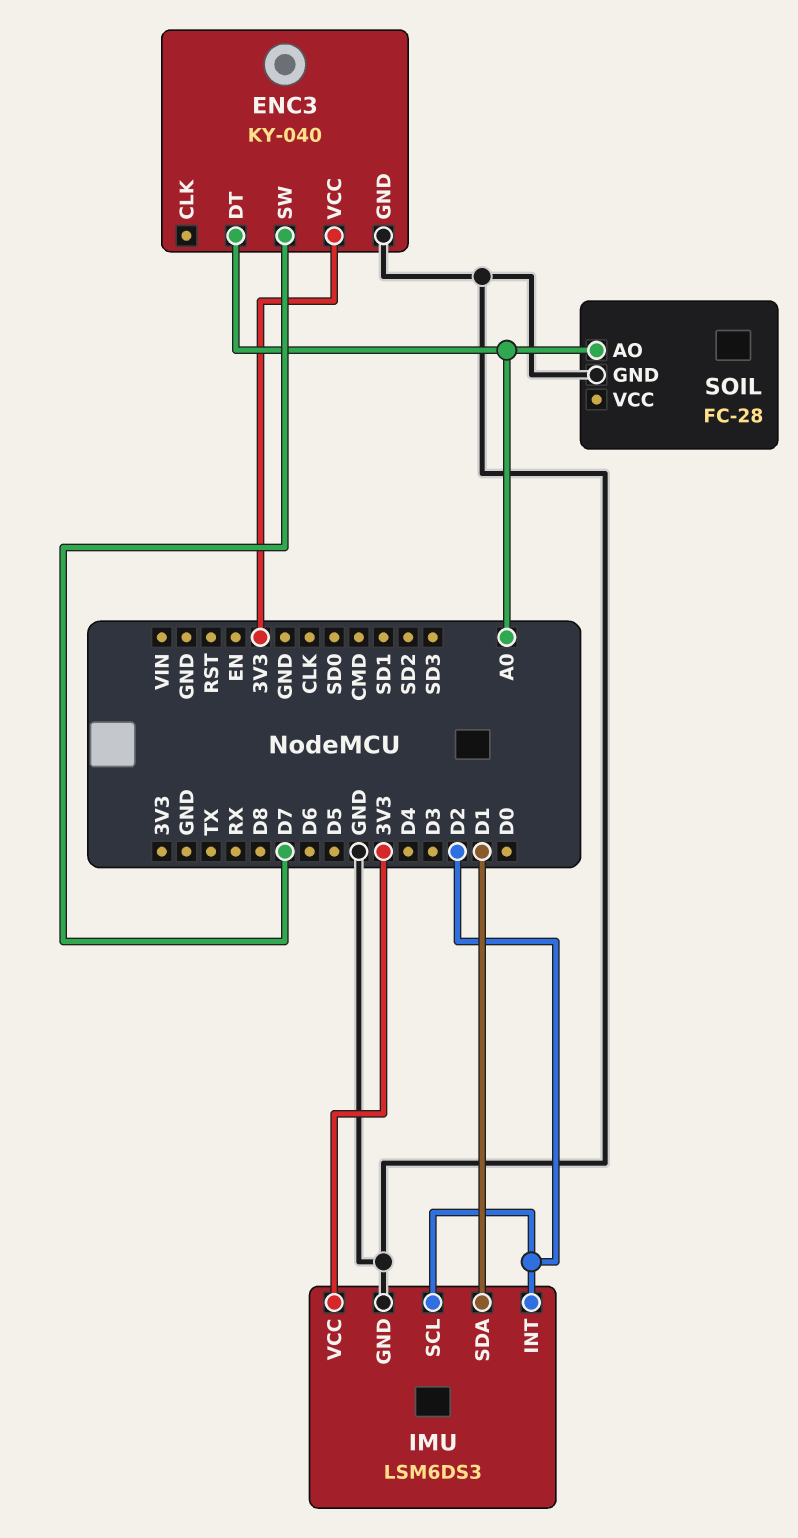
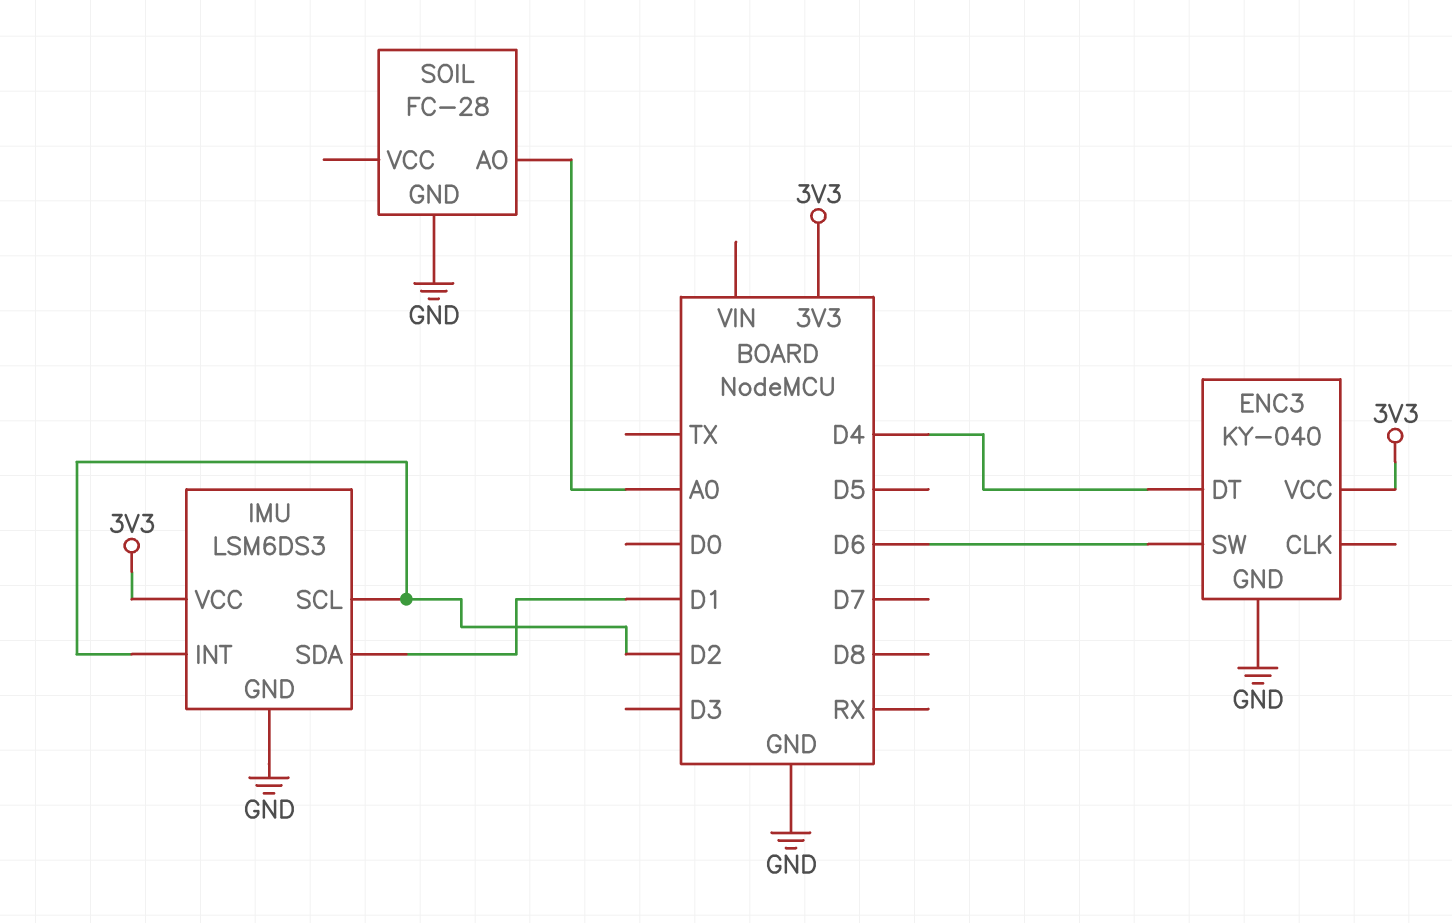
ENC3 pin DT: A0 -> D4
ENC3 pin SW: D7 -> D6

